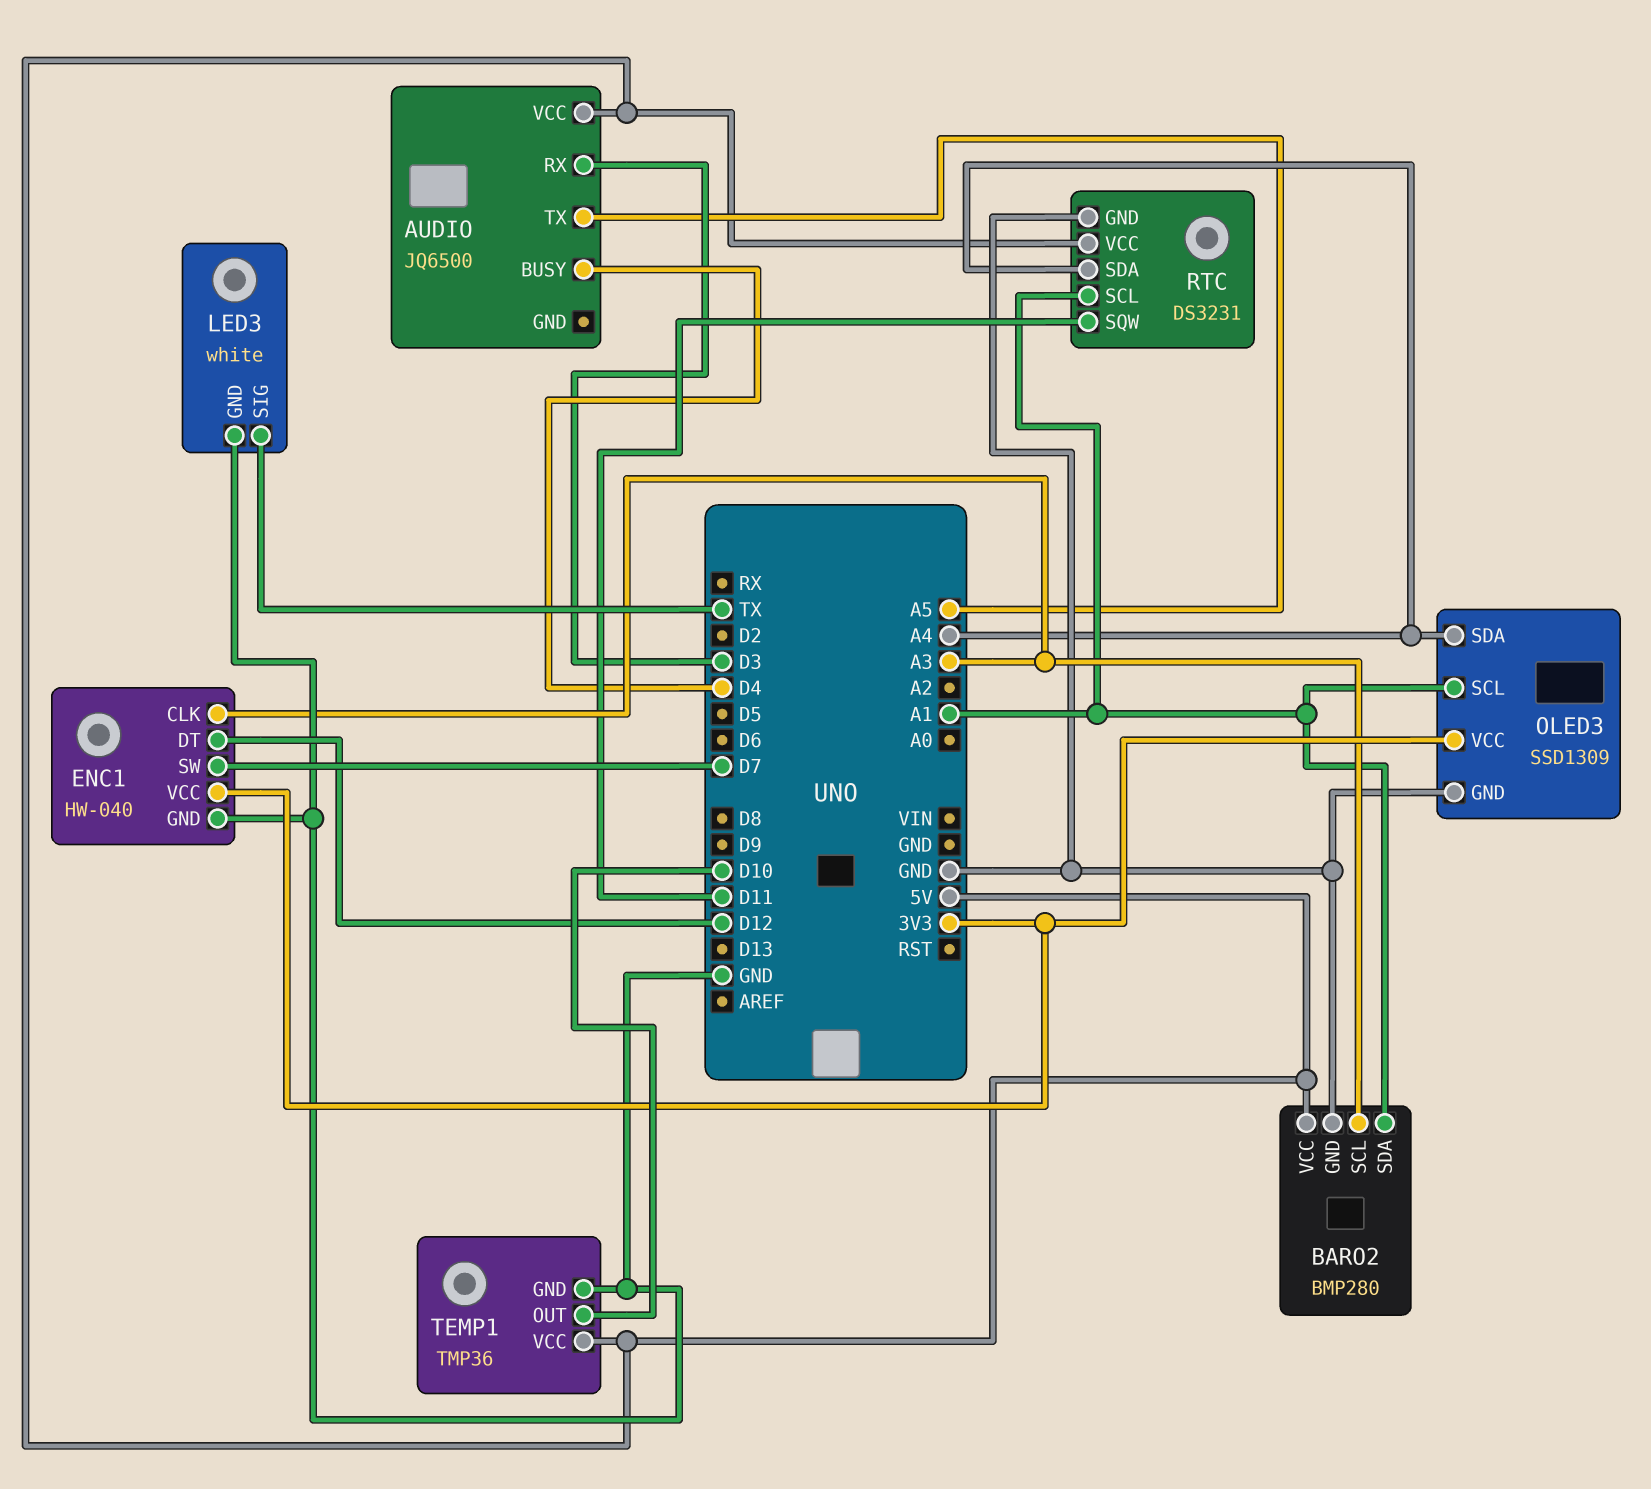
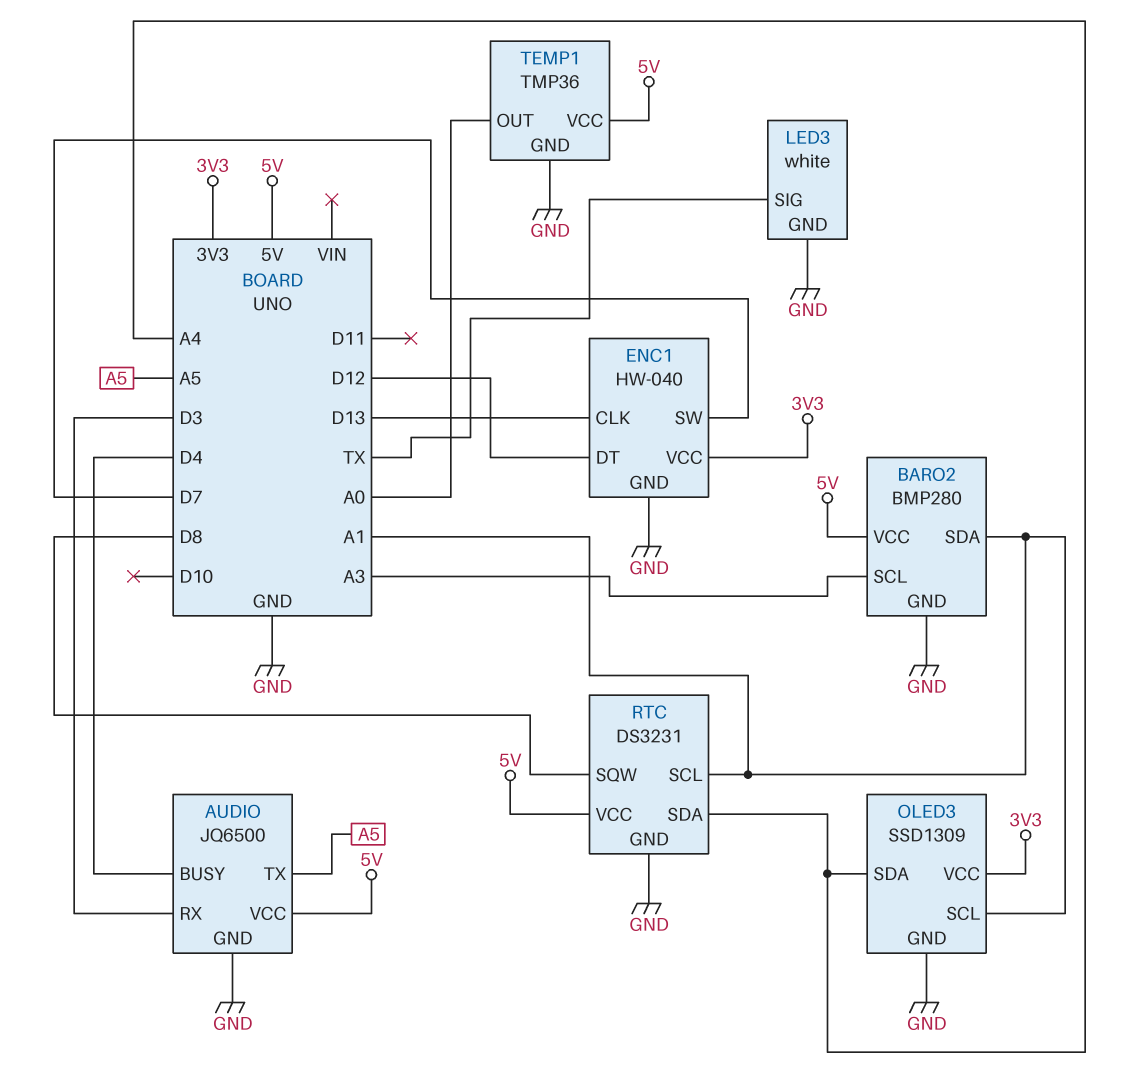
AUDIO pin GND: none -> GND
ENC1 pin CLK: A3 -> D13
RTC pin SQW: D11 -> D8
TEMP1 pin OUT: D10 -> A0

